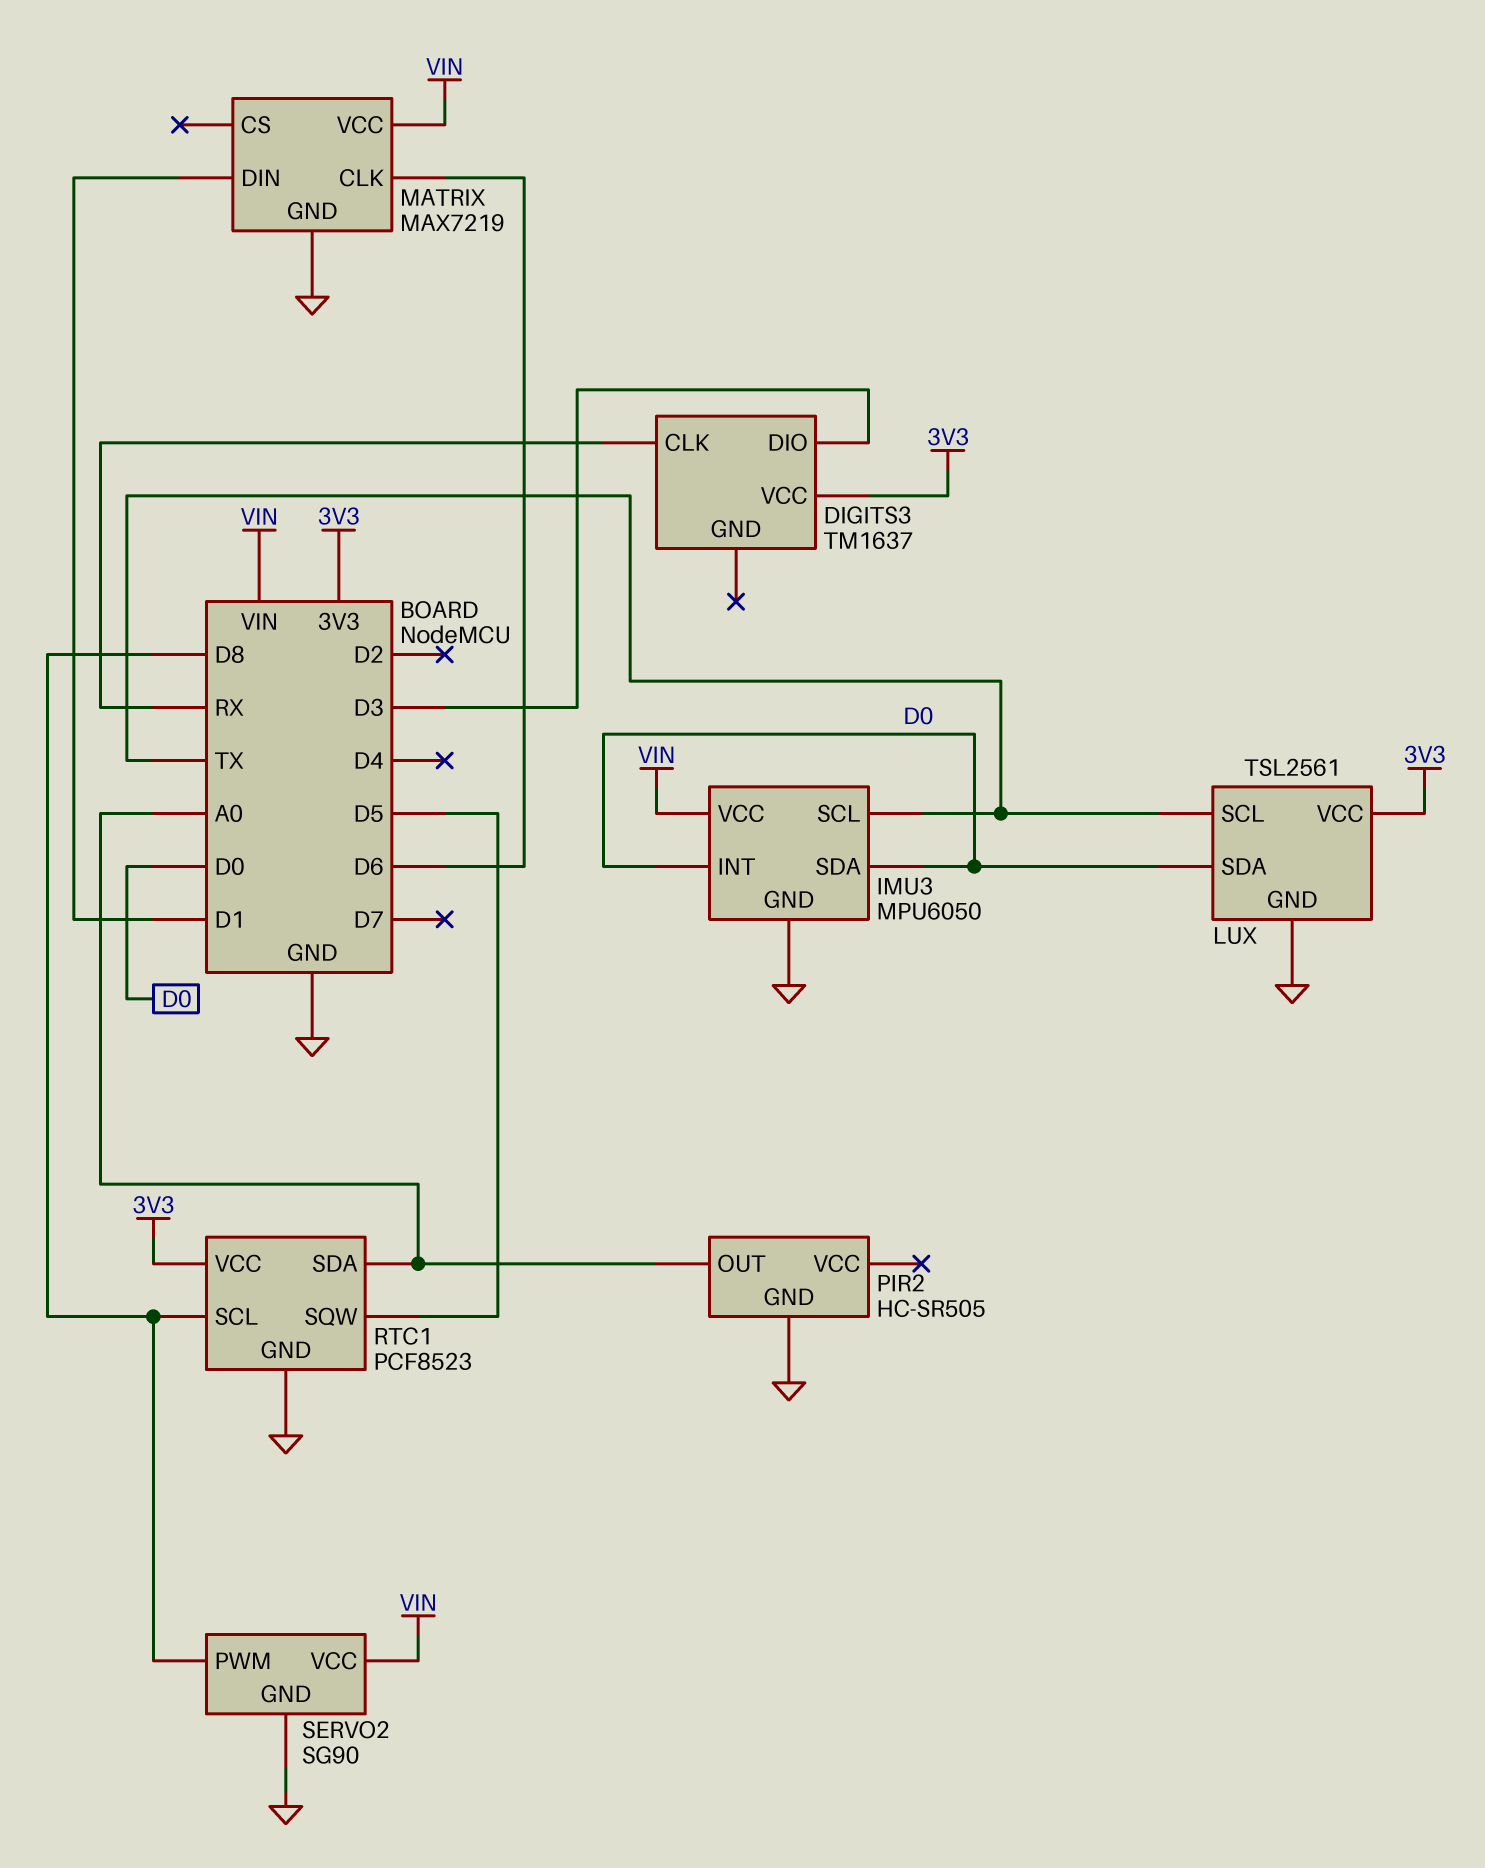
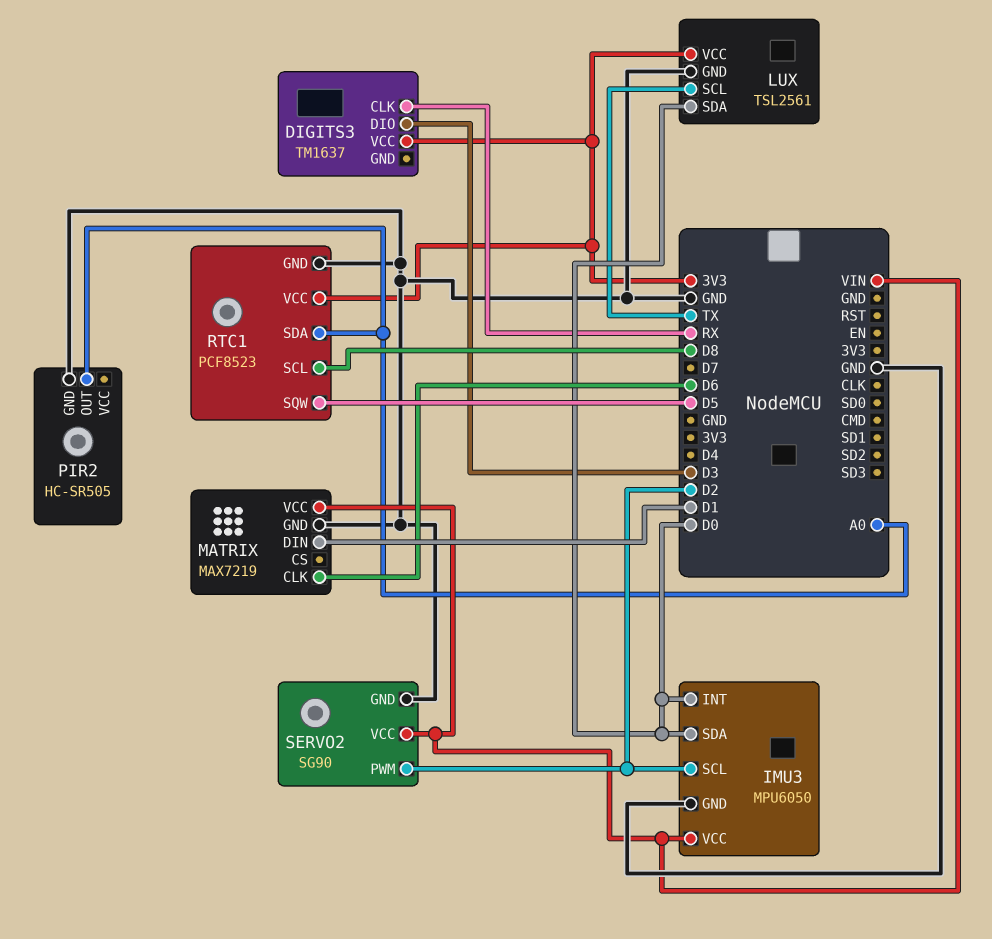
IMU3 pin SCL: TX -> D2
SERVO2 pin PWM: D8 -> D2

